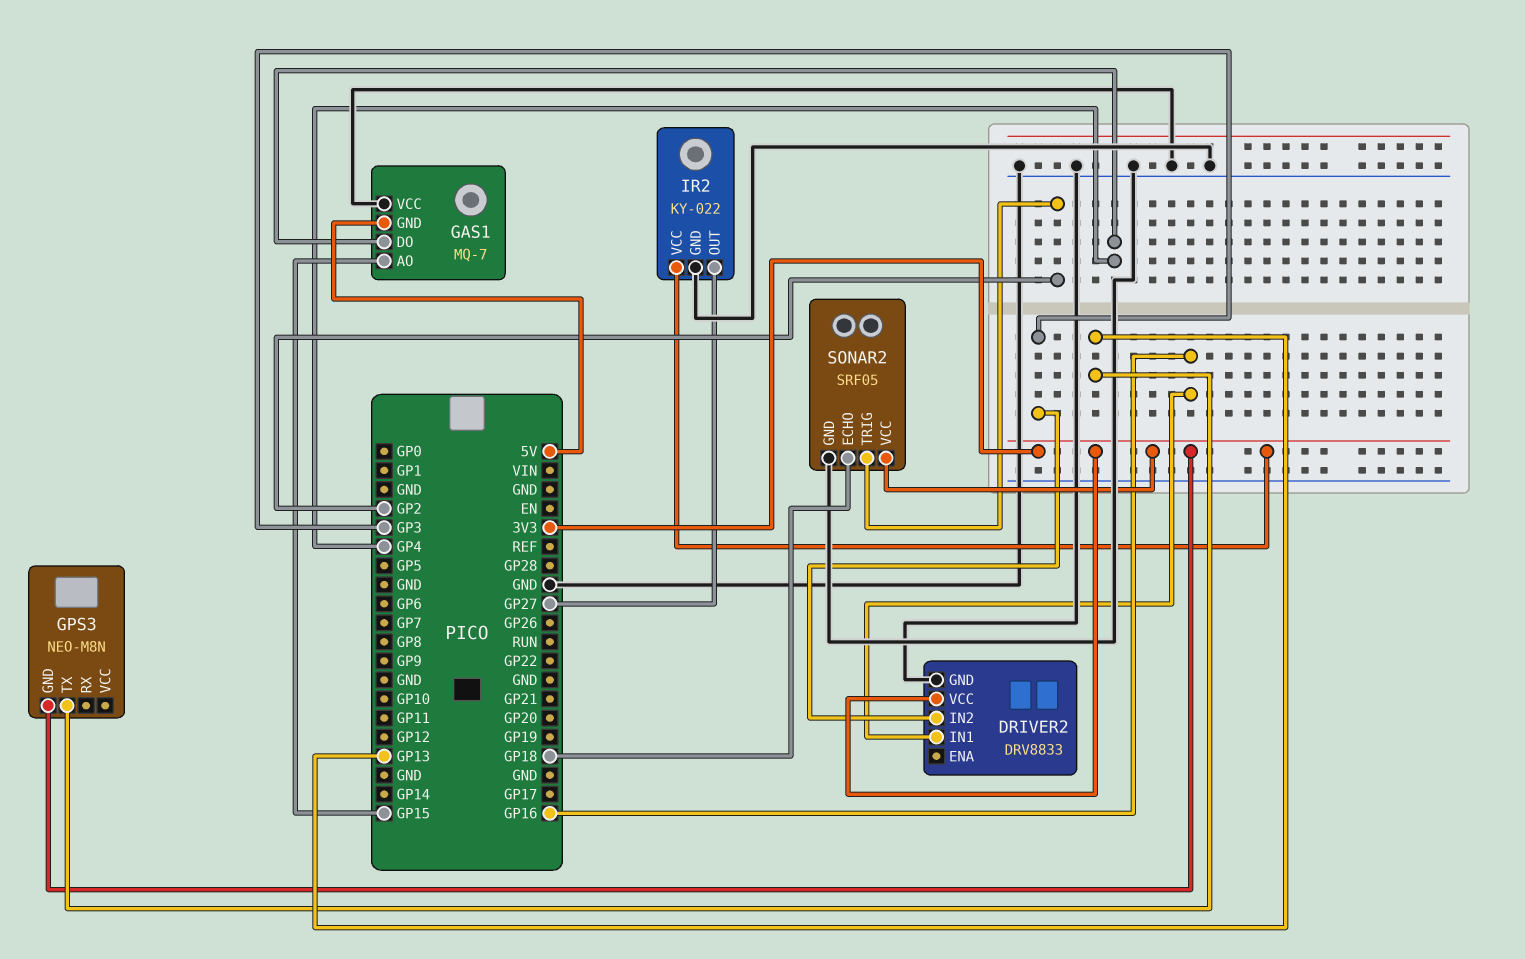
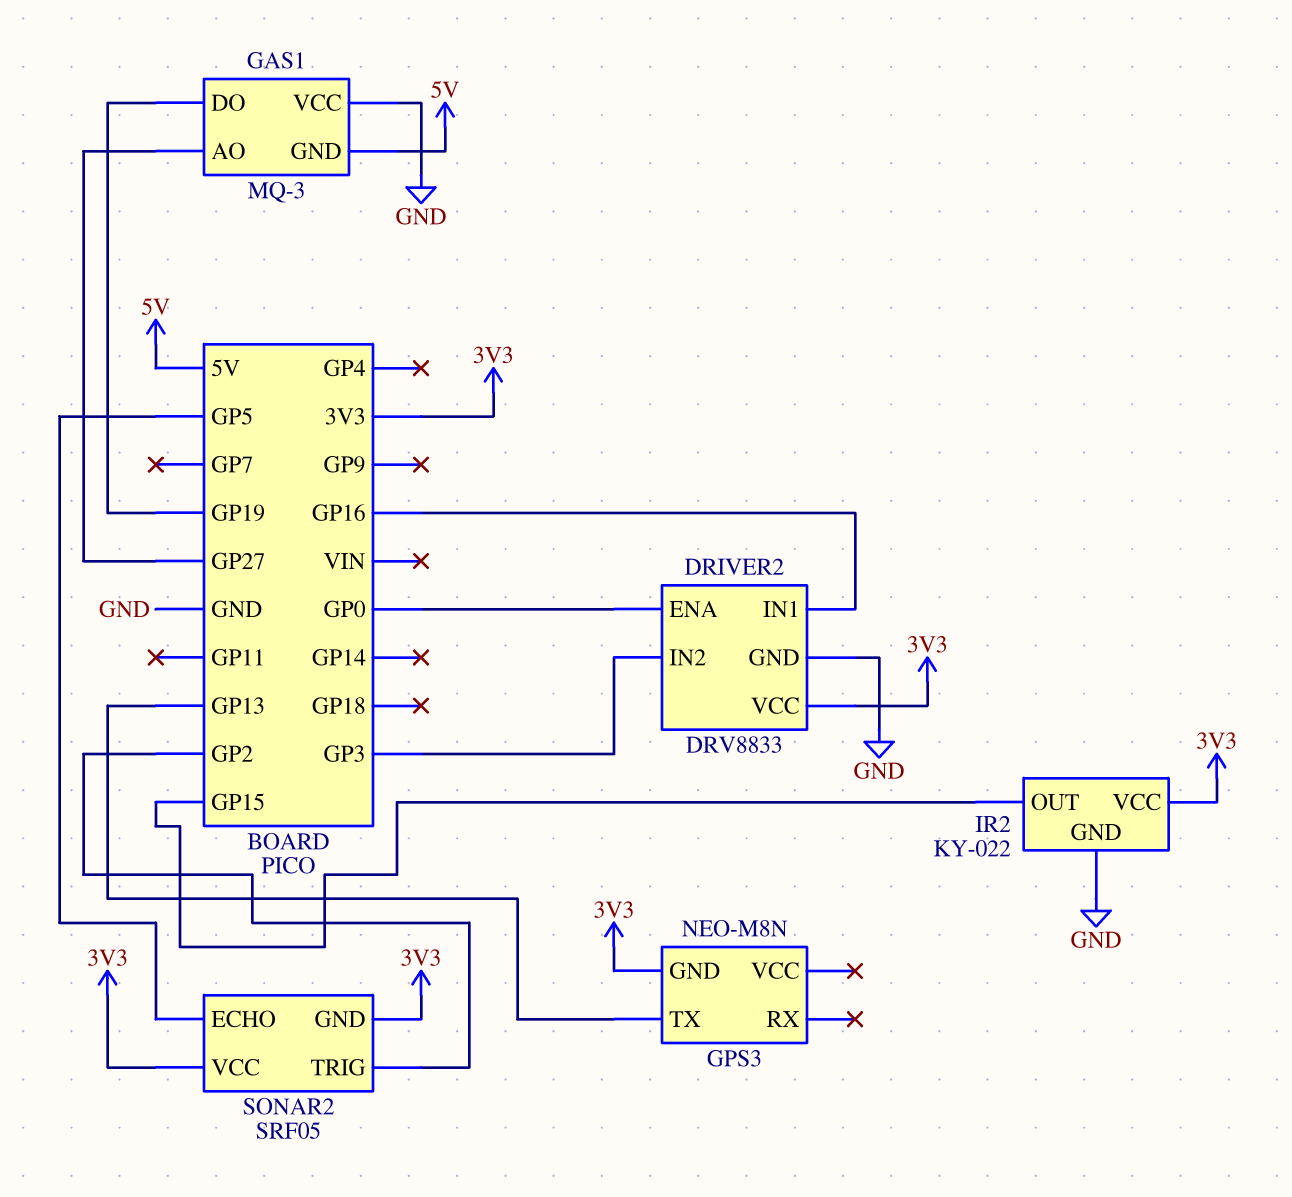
DRIVER2 pin ENA: none -> GP0
GAS1: MQ-7 -> MQ-3
GAS1 pin AO: GP15 -> GP27
GAS1 pin DO: GP4 -> GP19
IR2 pin OUT: GP27 -> GP15
SONAR2 pin ECHO: GP18 -> GP5
SONAR2 pin GND: GND -> 3V3

